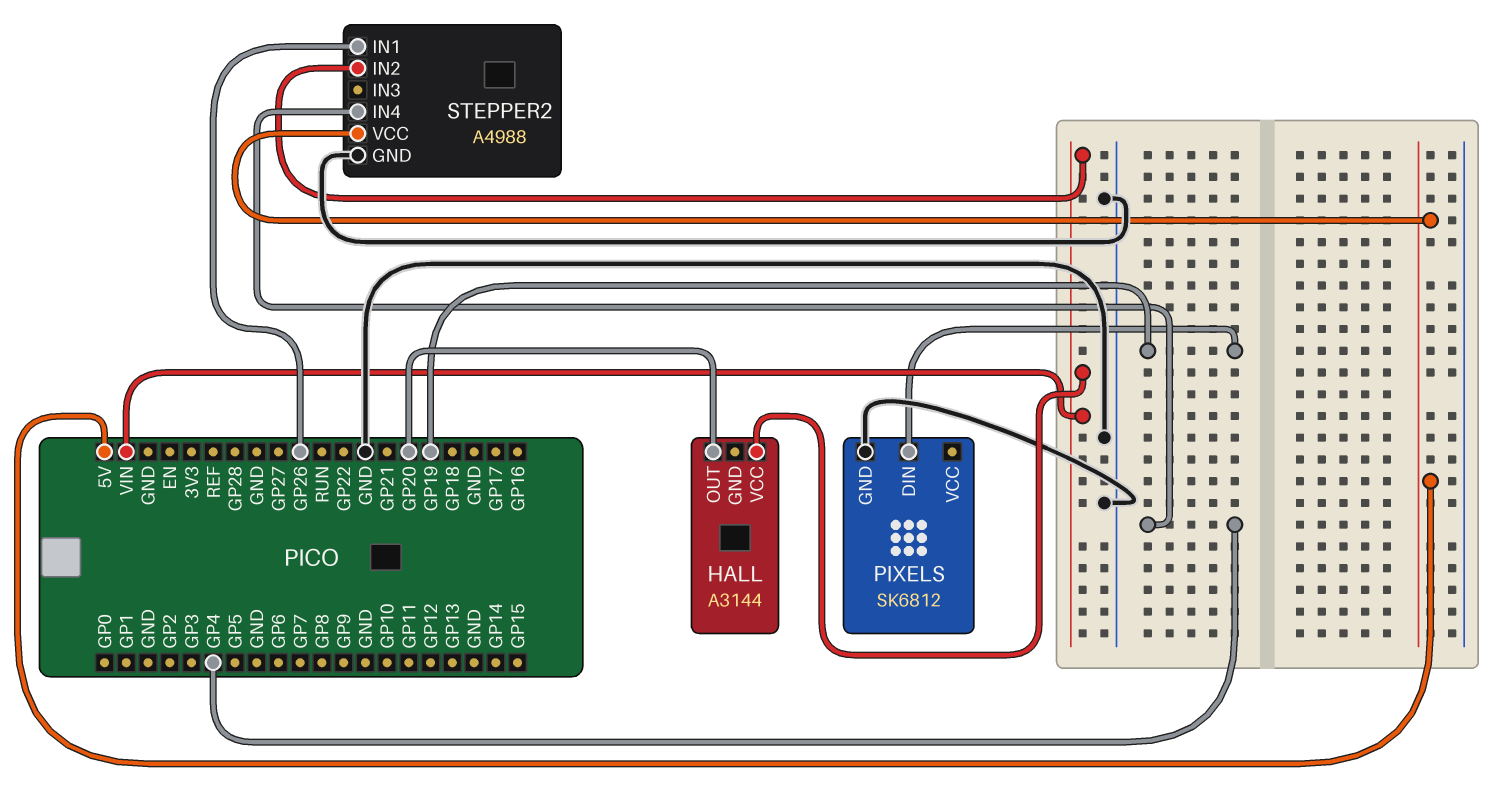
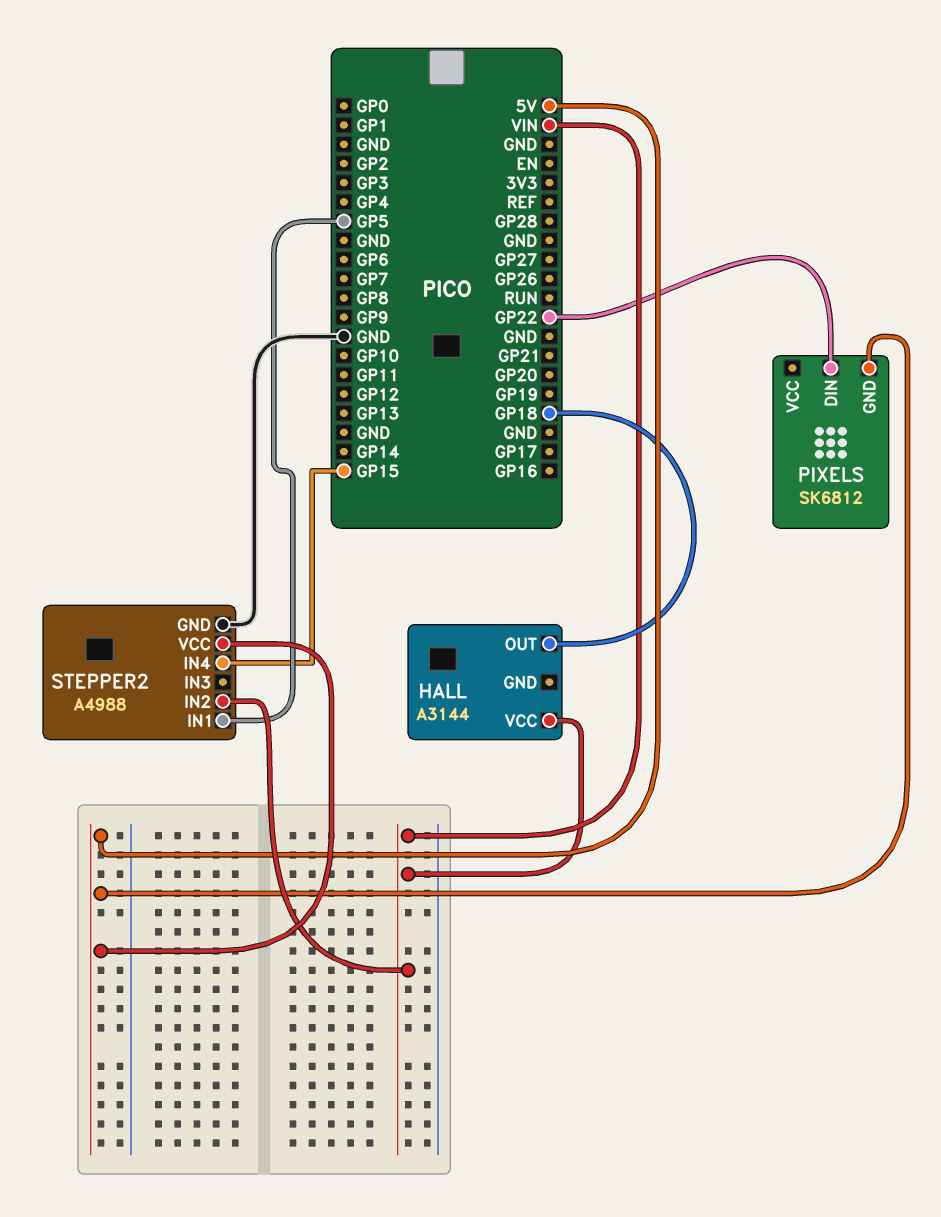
HALL pin OUT: GP20 -> GP18
PIXELS pin DIN: GP19 -> GP22
PIXELS pin GND: GND -> 5V
STEPPER2 pin IN1: GP26 -> GP5
STEPPER2 pin IN4: GP4 -> GP15

